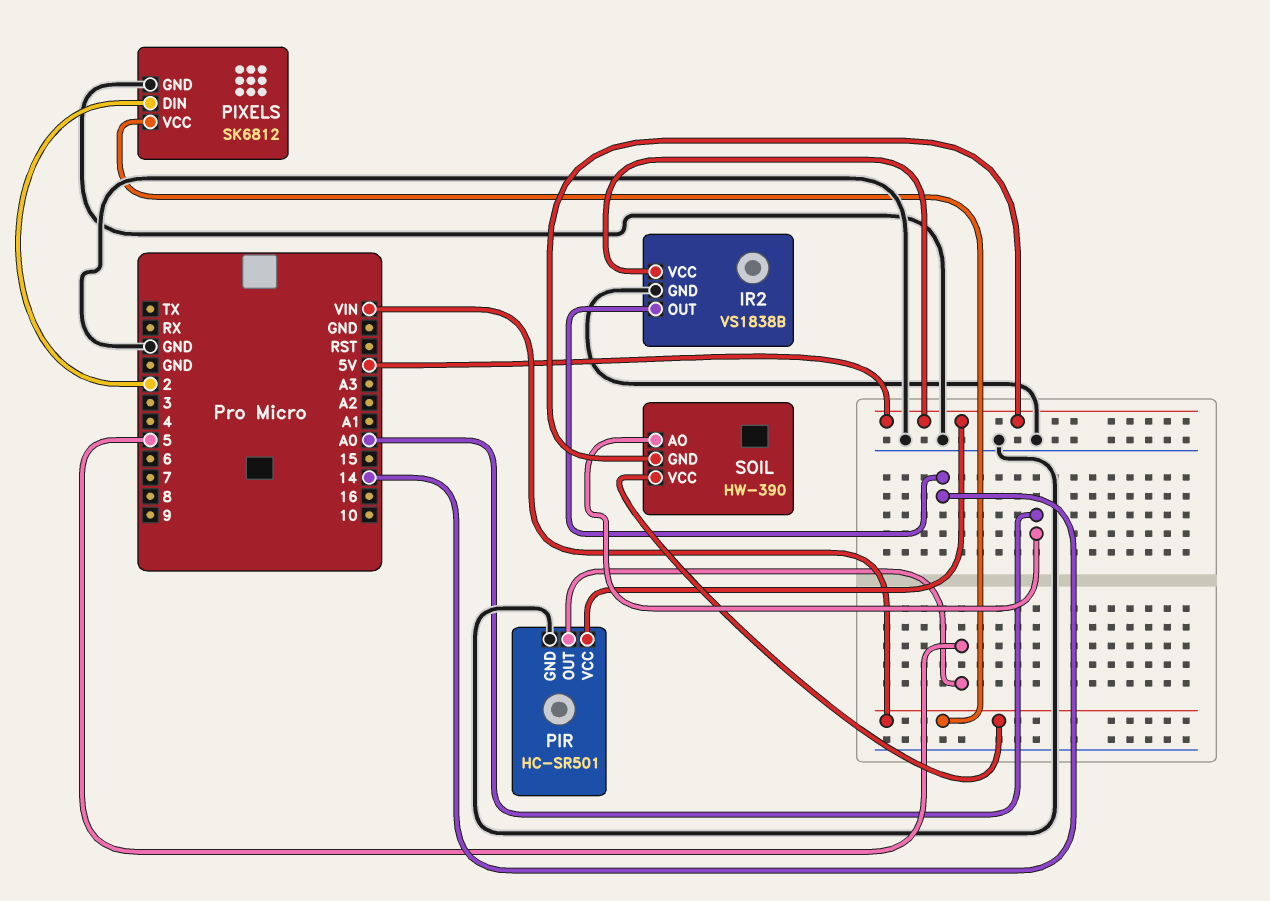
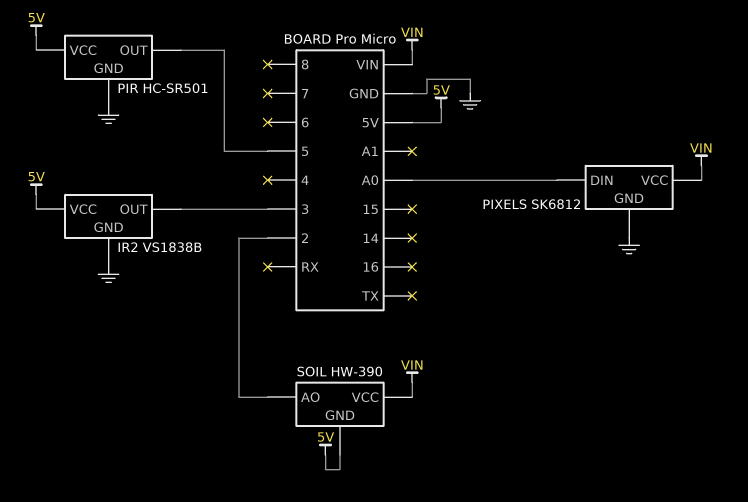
IR2 pin OUT: 14 -> 3
PIXELS pin DIN: 2 -> A0
SOIL pin AO: A0 -> 2

